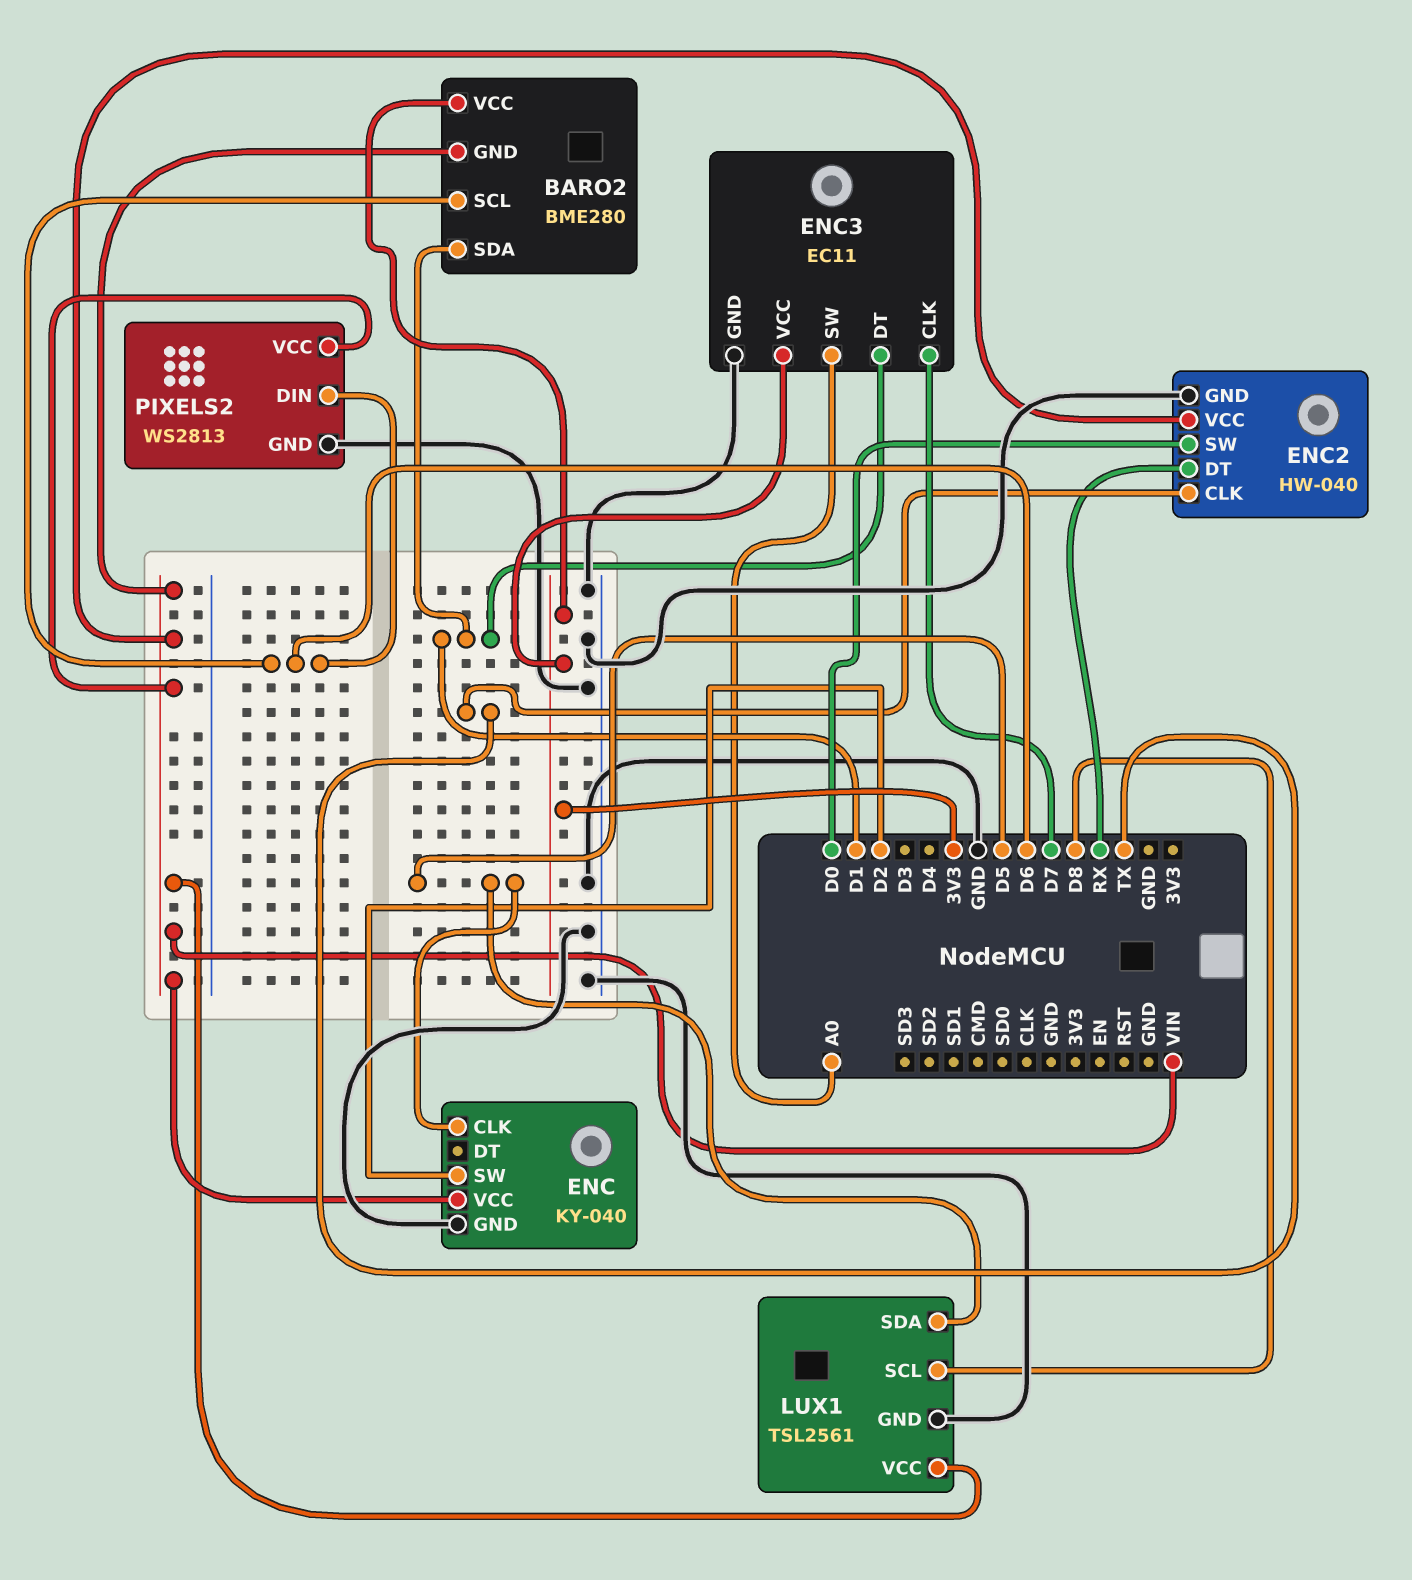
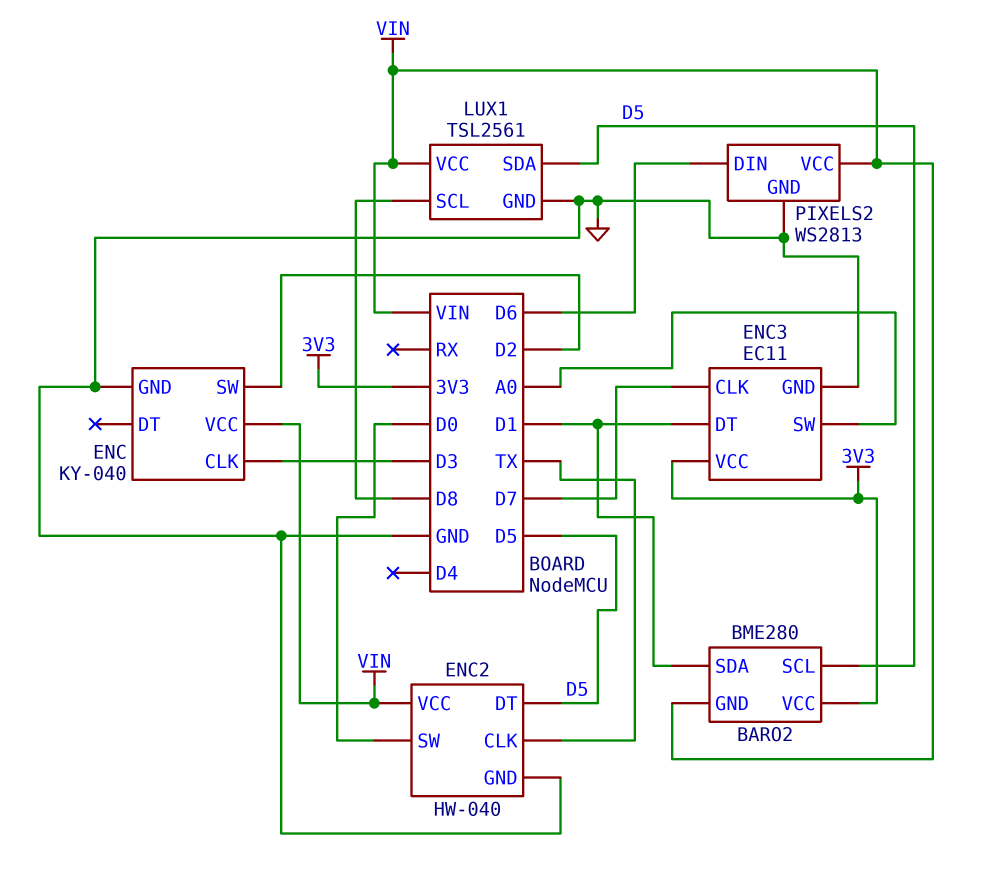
BARO2 pin SCL: D6 -> D5
ENC pin CLK: D5 -> D3
ENC2 pin DT: RX -> D5

